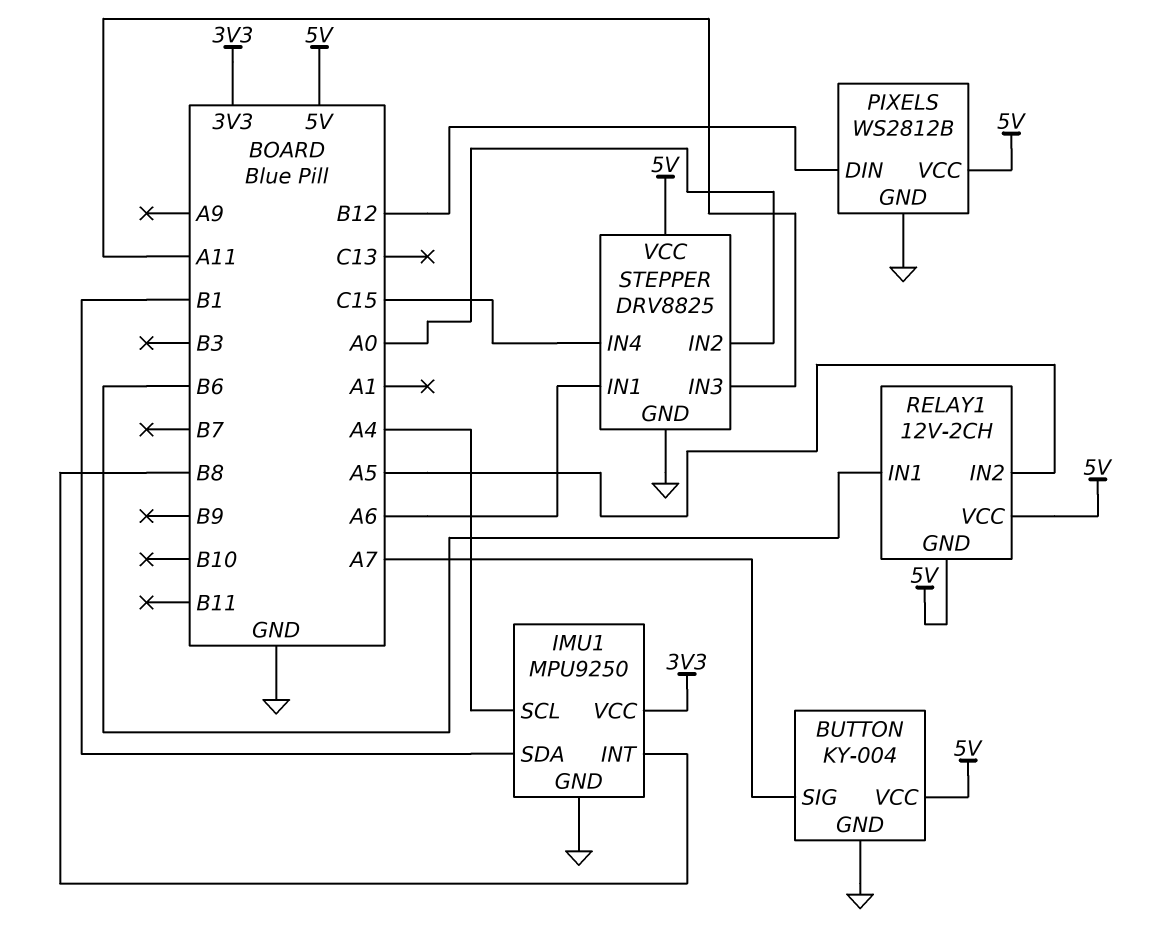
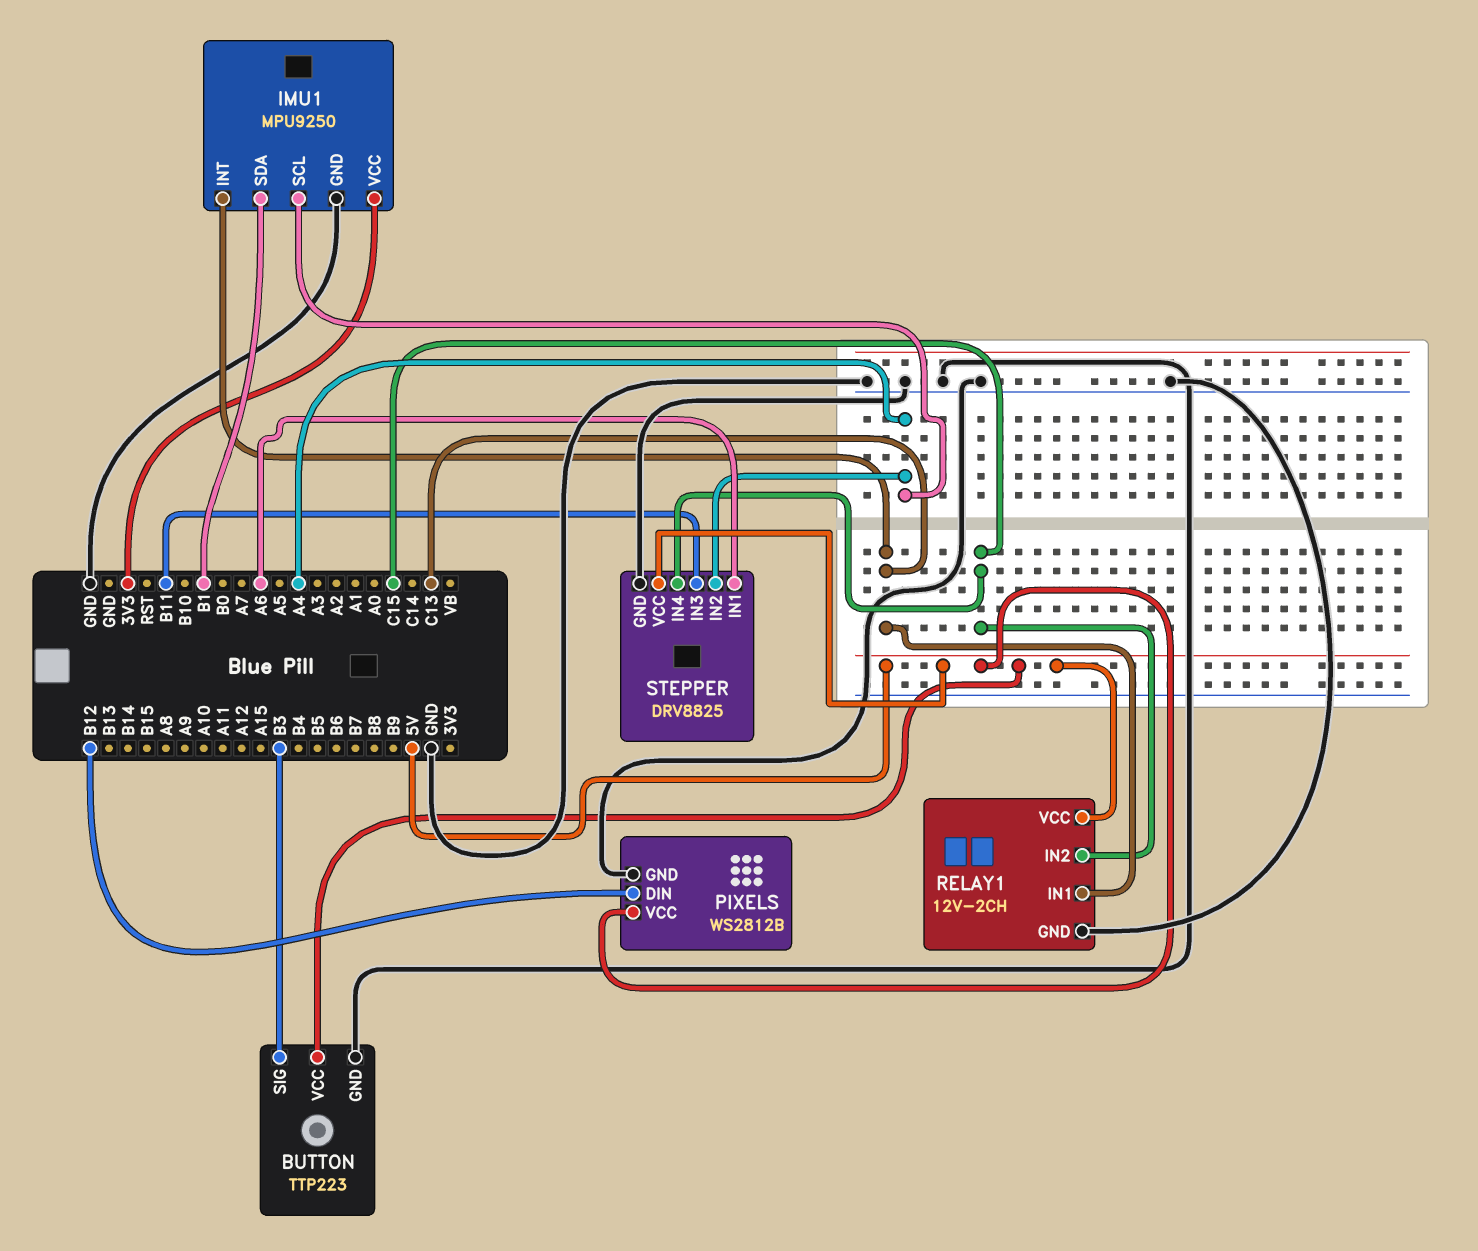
BUTTON: KY-004 -> TTP223
BUTTON pin SIG: A7 -> B3
IMU1 pin INT: B8 -> C13
RELAY1 pin GND: 5V -> GND
RELAY1 pin IN1: B6 -> C13
RELAY1 pin IN2: A5 -> C15
STEPPER pin IN2: A0 -> A4
STEPPER pin IN3: A11 -> B11

